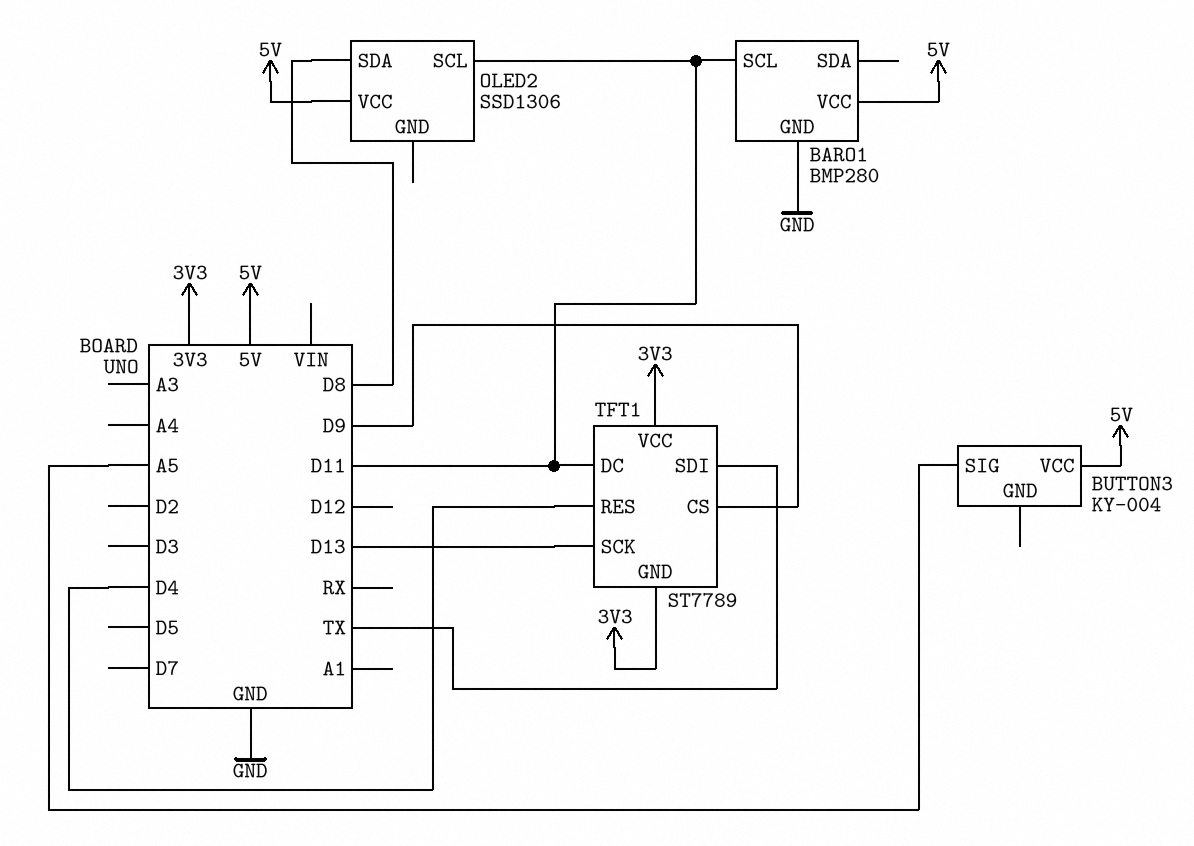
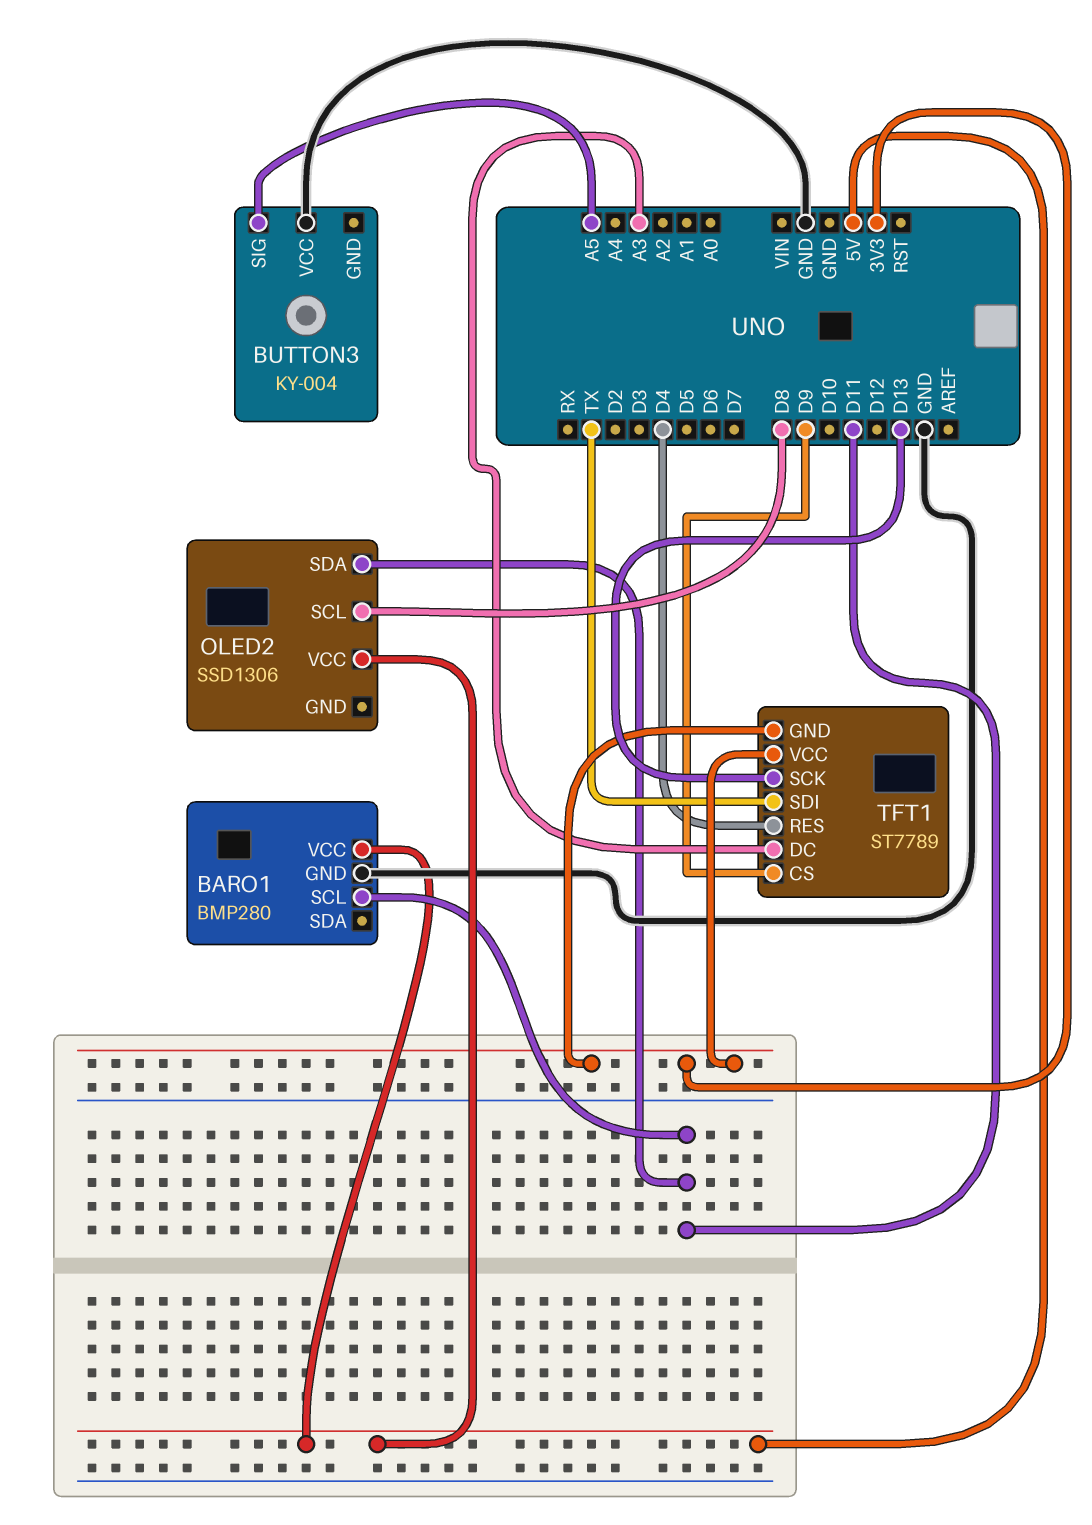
BUTTON3 pin VCC: 5V -> GND
OLED2 pin SCL: D11 -> D8
OLED2 pin SDA: D8 -> D11
TFT1 pin DC: D11 -> A3

